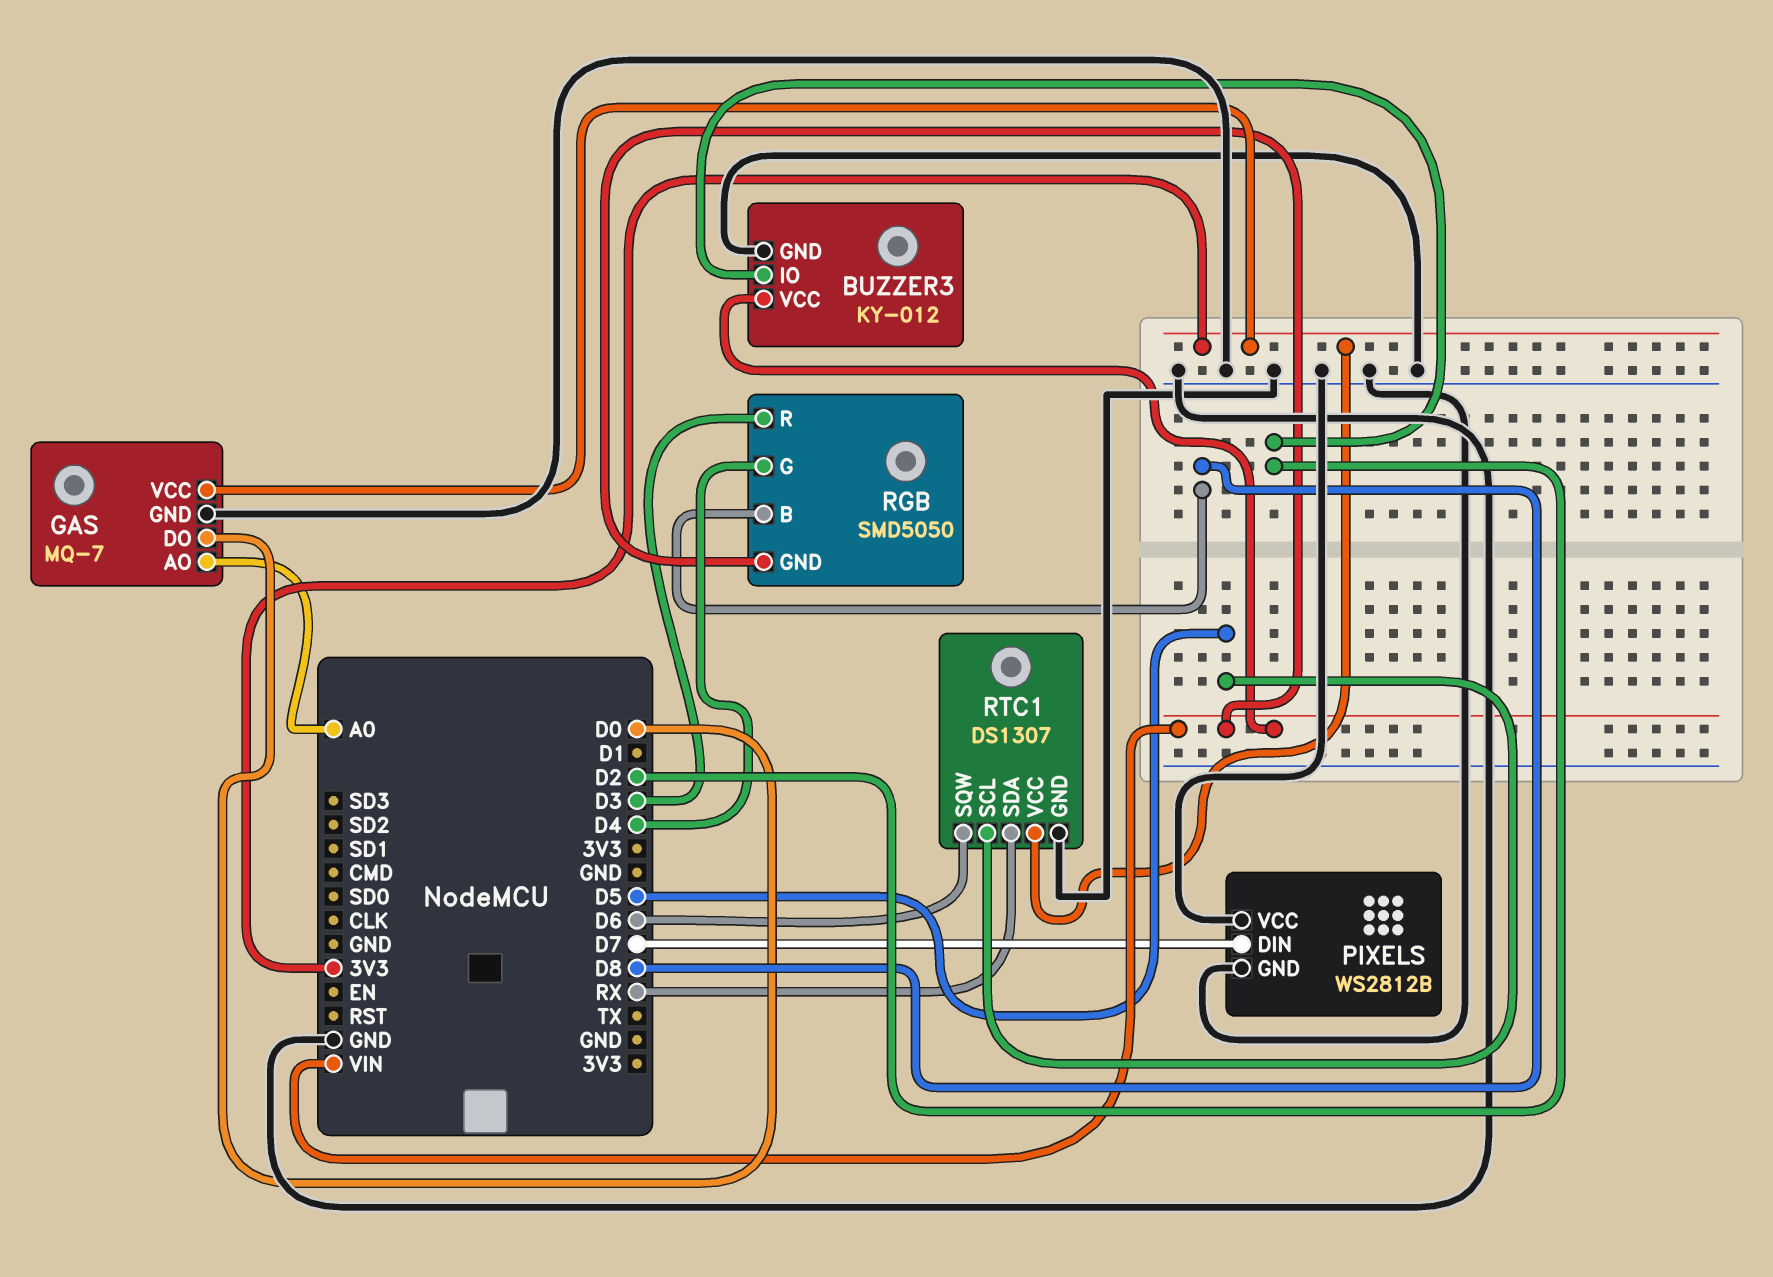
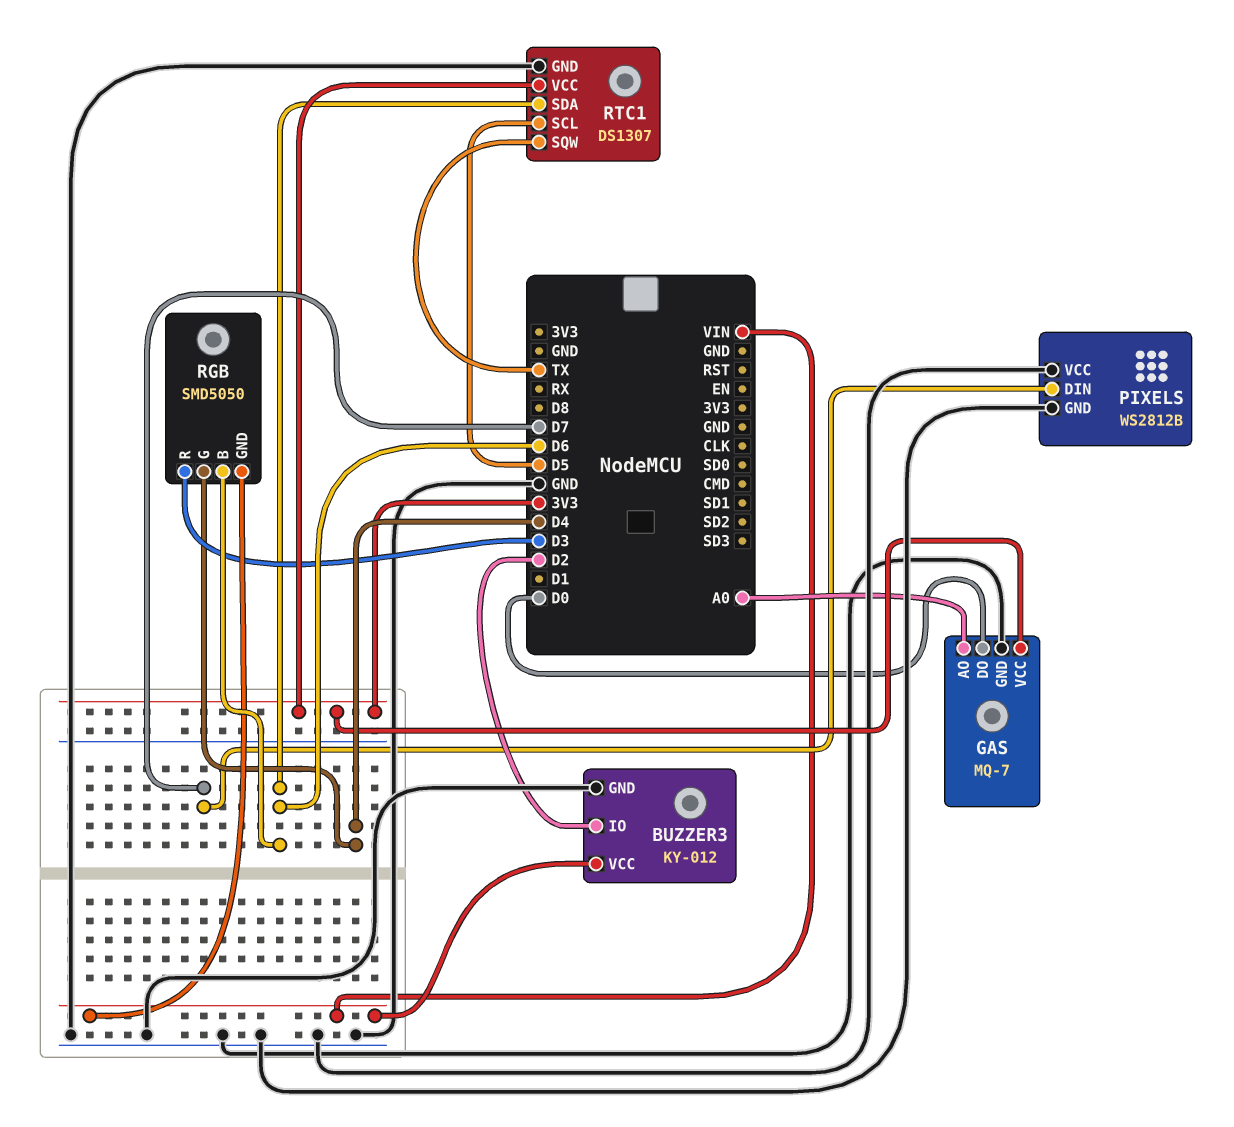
RGB pin B: D8 -> D6
RTC1 pin SDA: RX -> D6
RTC1 pin SQW: D6 -> TX

